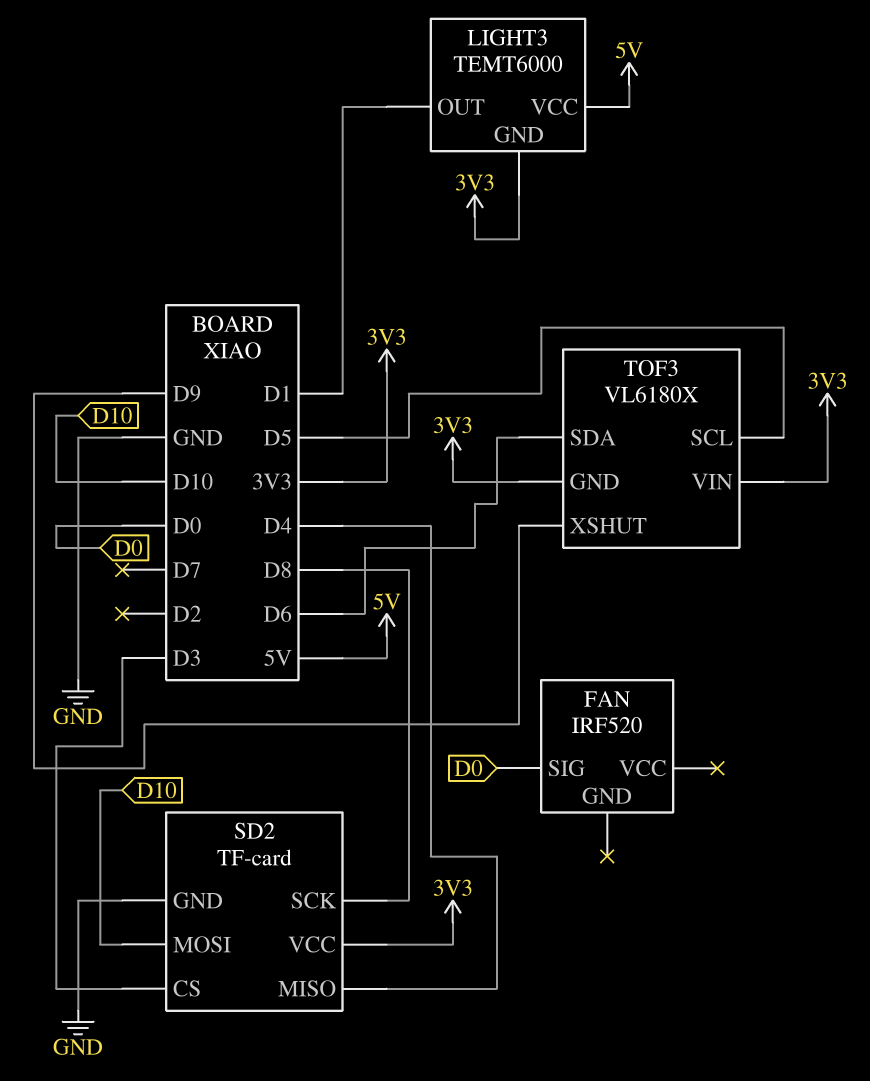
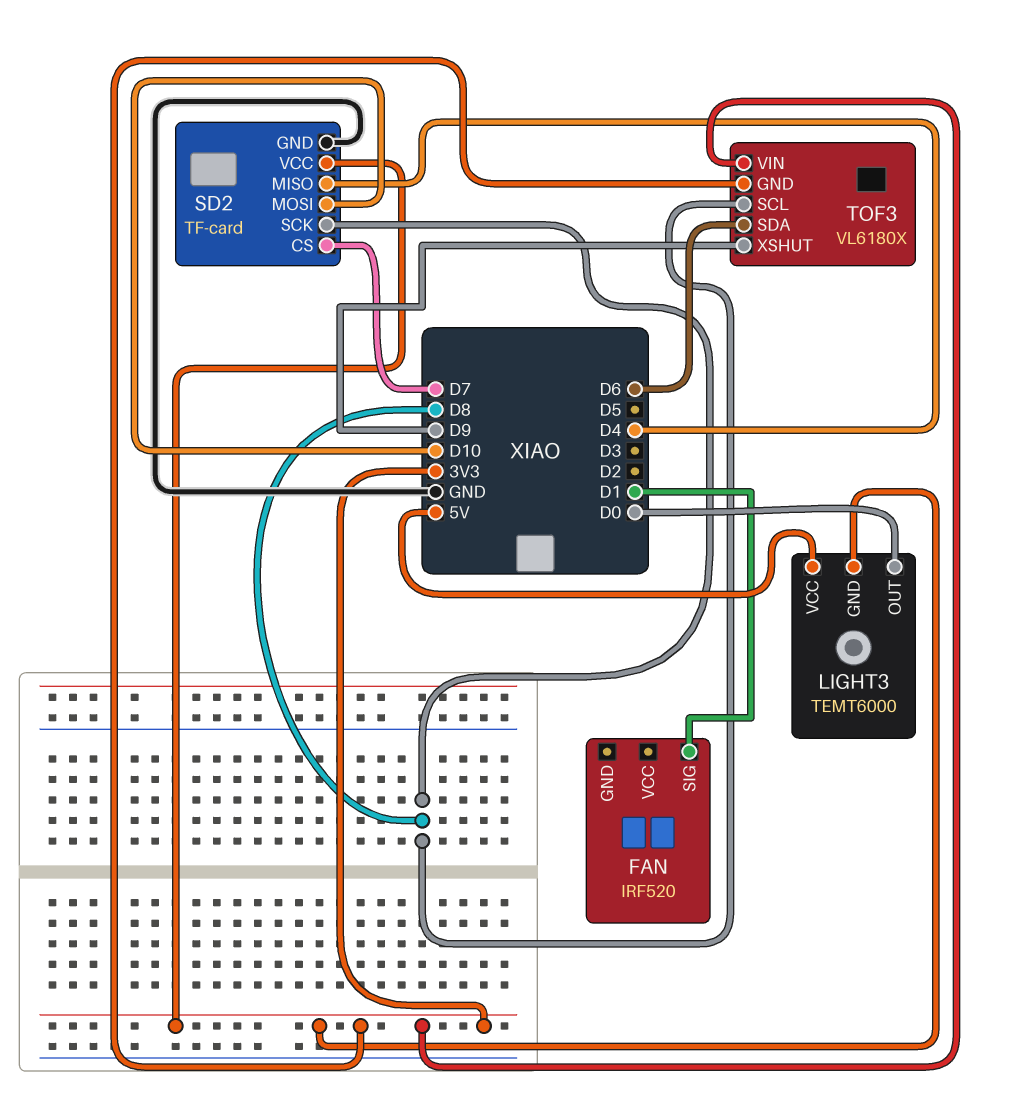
FAN pin SIG: D0 -> D1
LIGHT3 pin OUT: D1 -> D0
SD2 pin CS: D3 -> D7
TOF3 pin SCL: D5 -> D8

